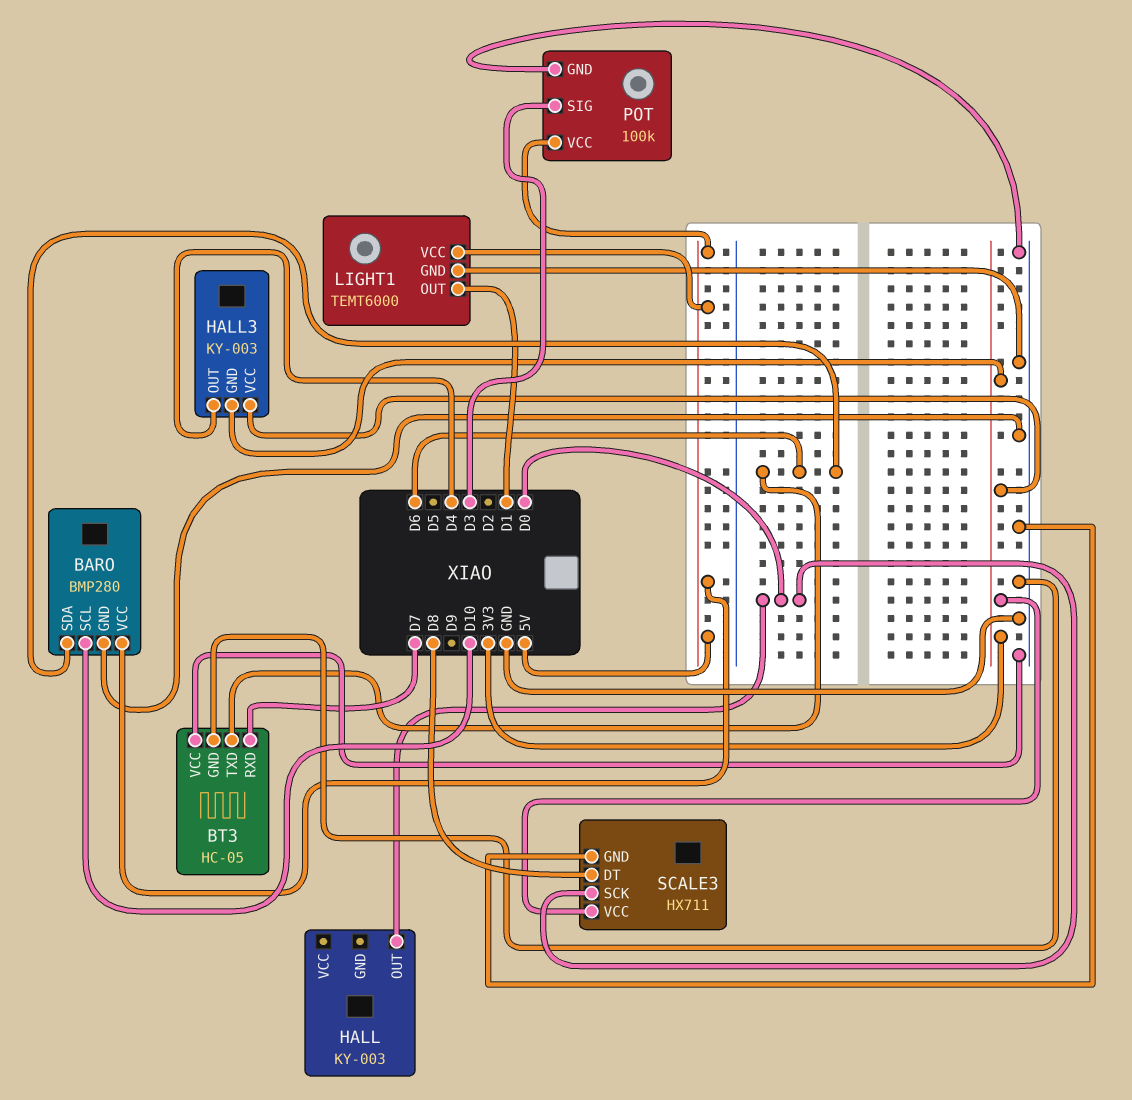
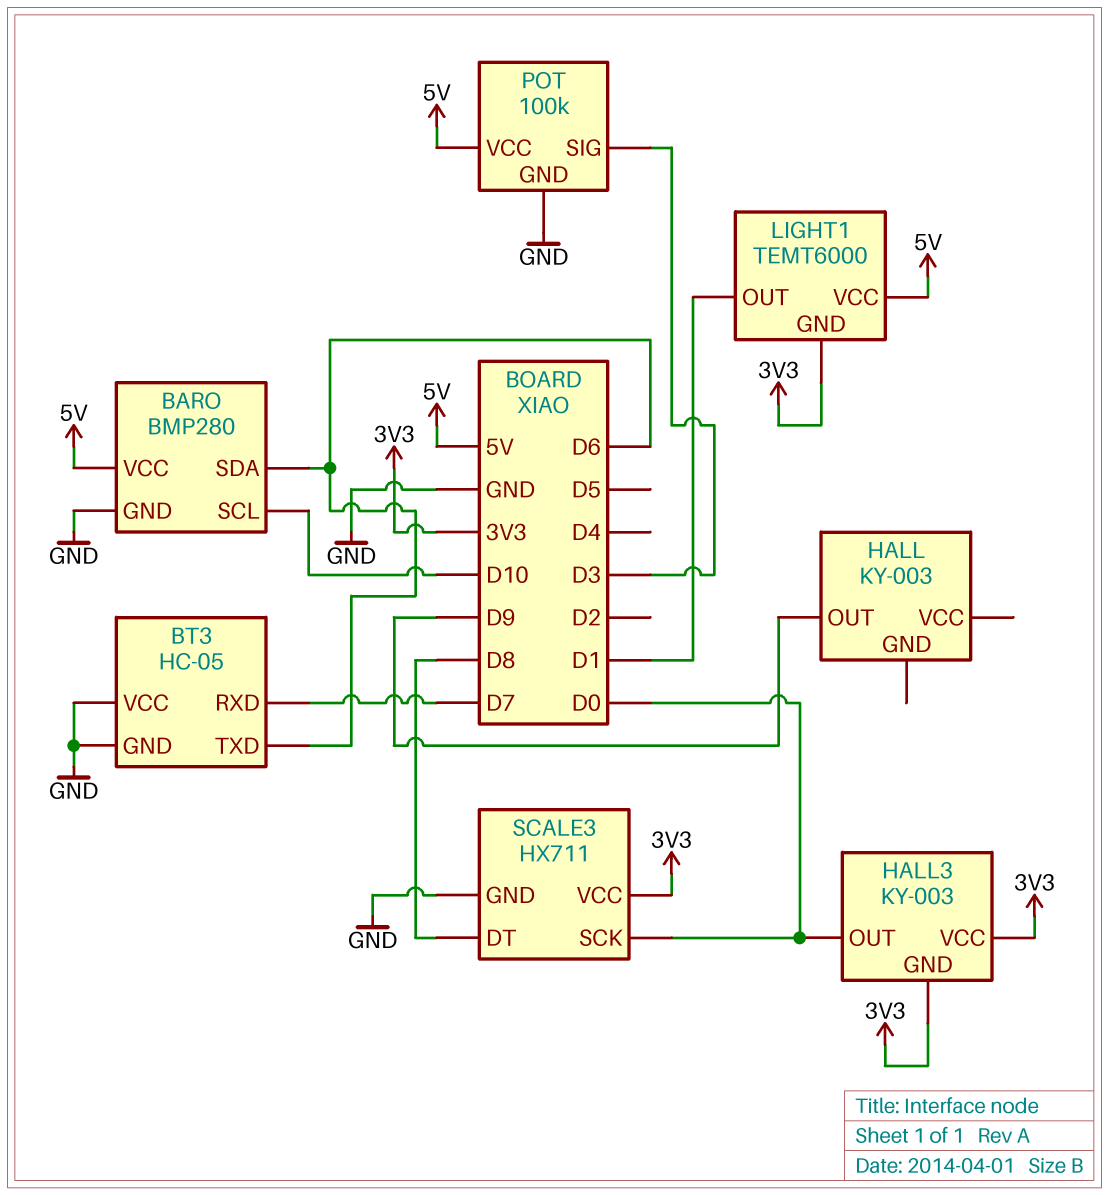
HALL pin OUT: D0 -> D9
HALL3 pin OUT: D4 -> D0
LIGHT1 pin GND: GND -> 3V3

